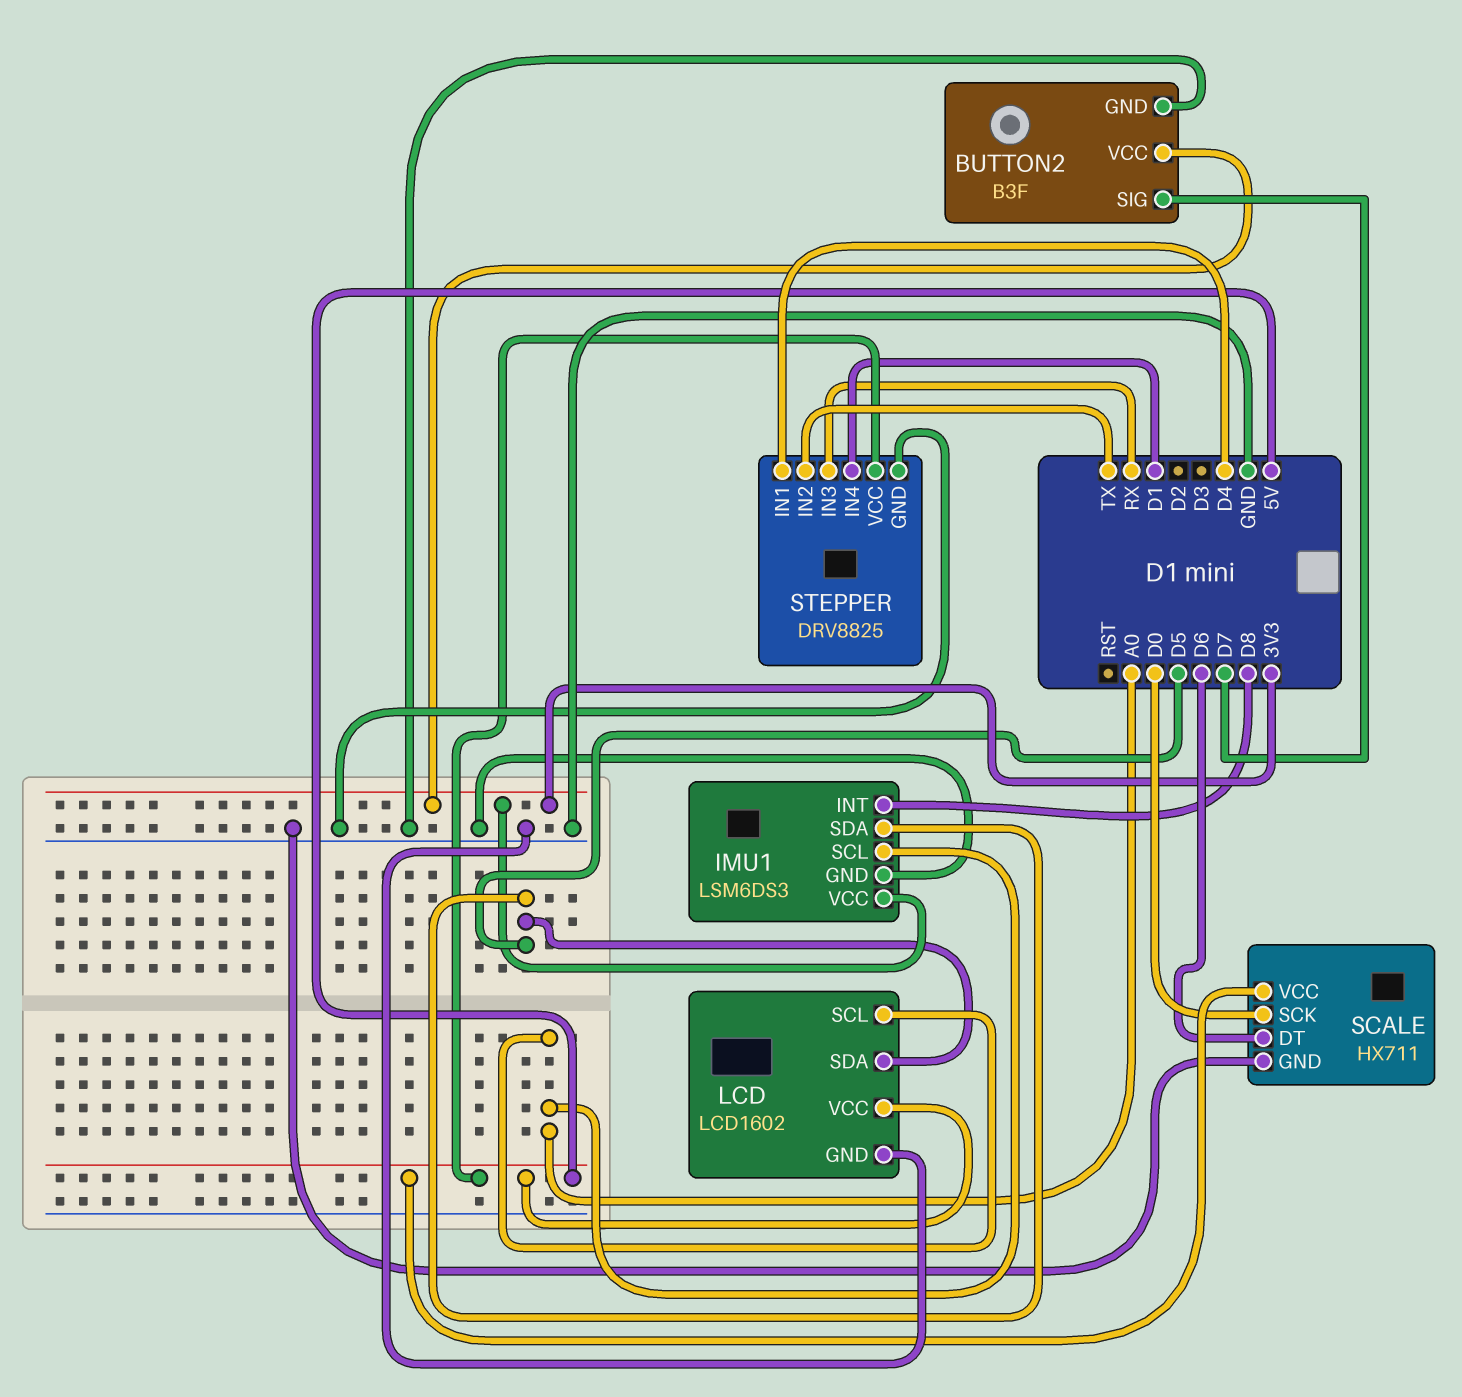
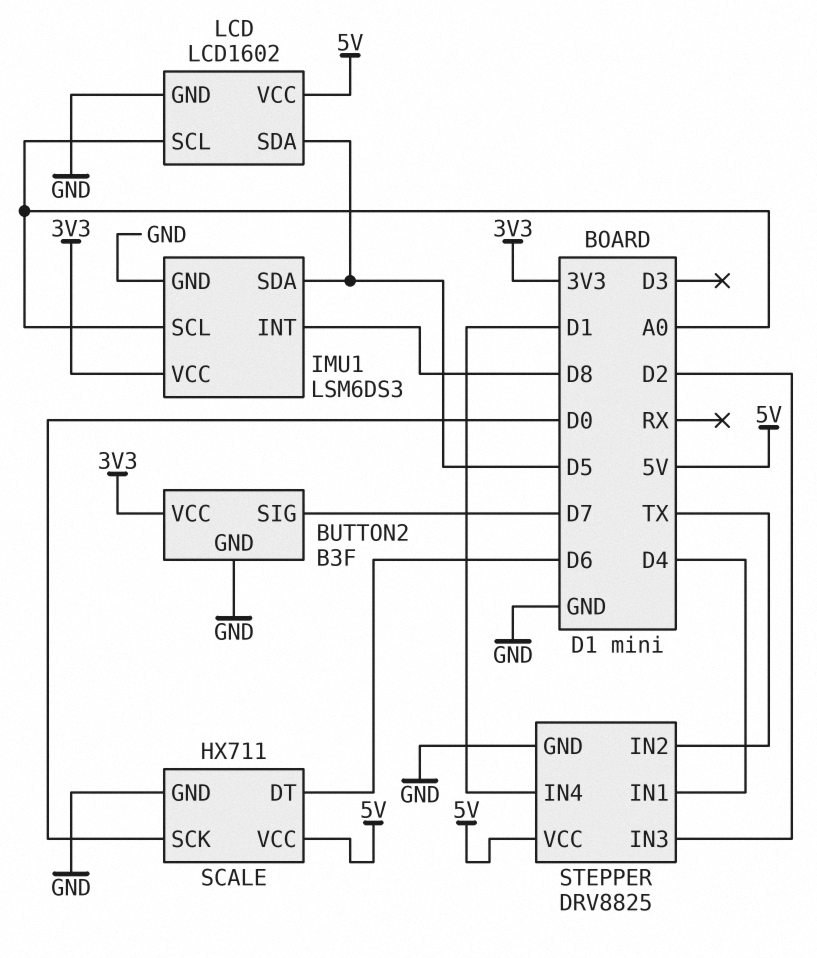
STEPPER pin IN3: RX -> D2

